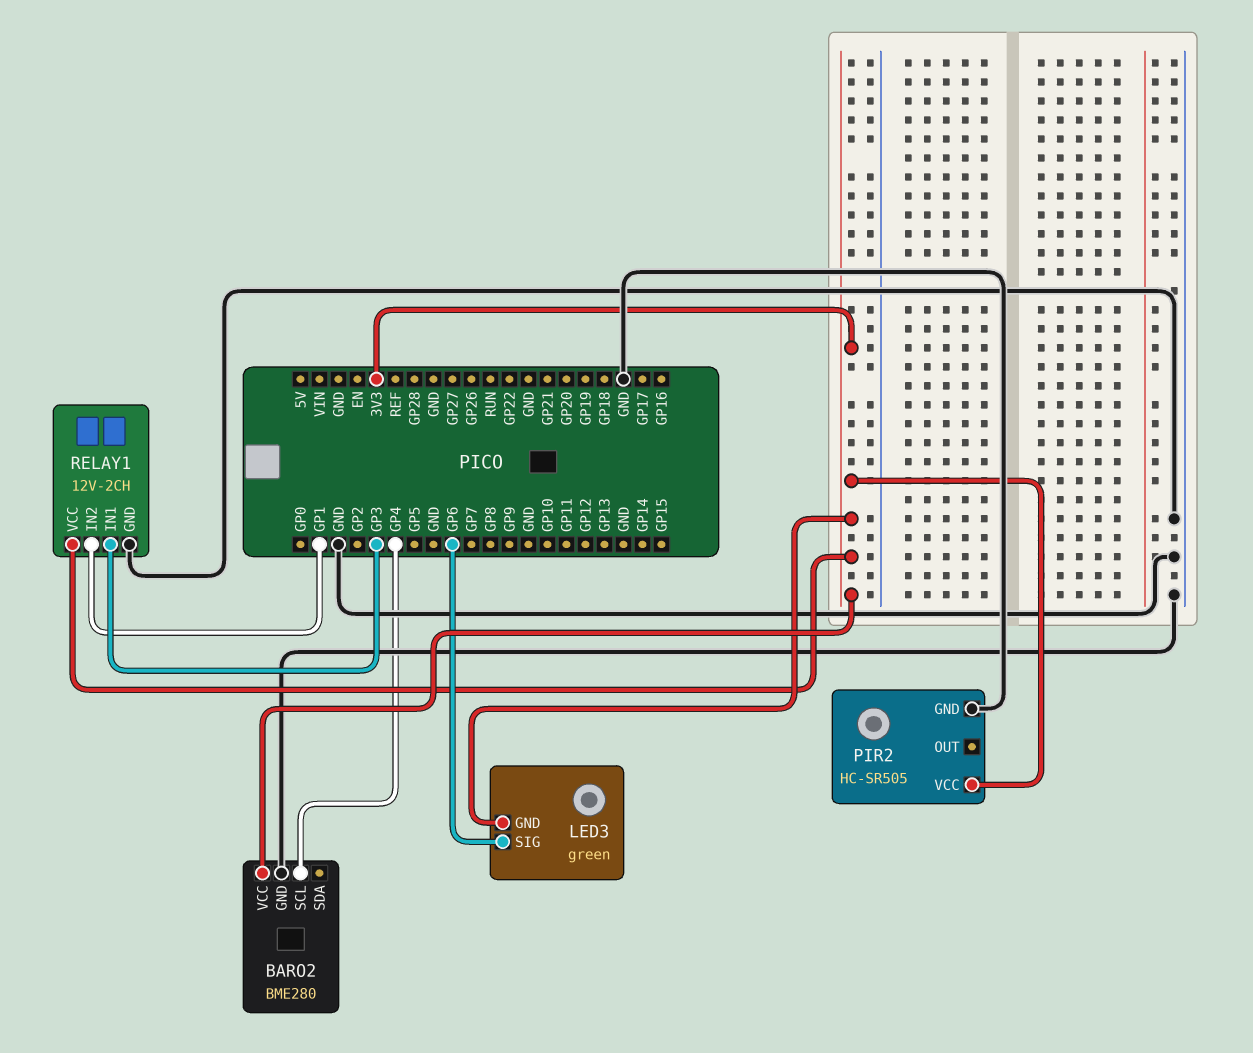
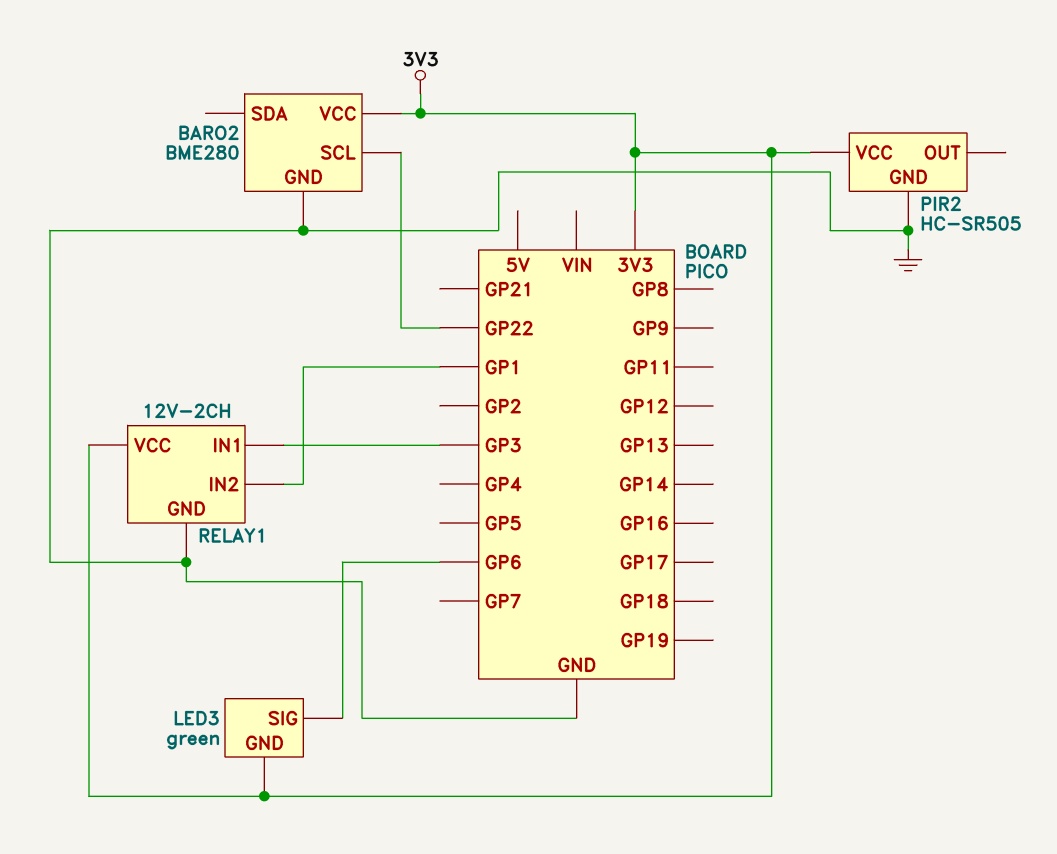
BARO2 pin SCL: GP4 -> GP22

